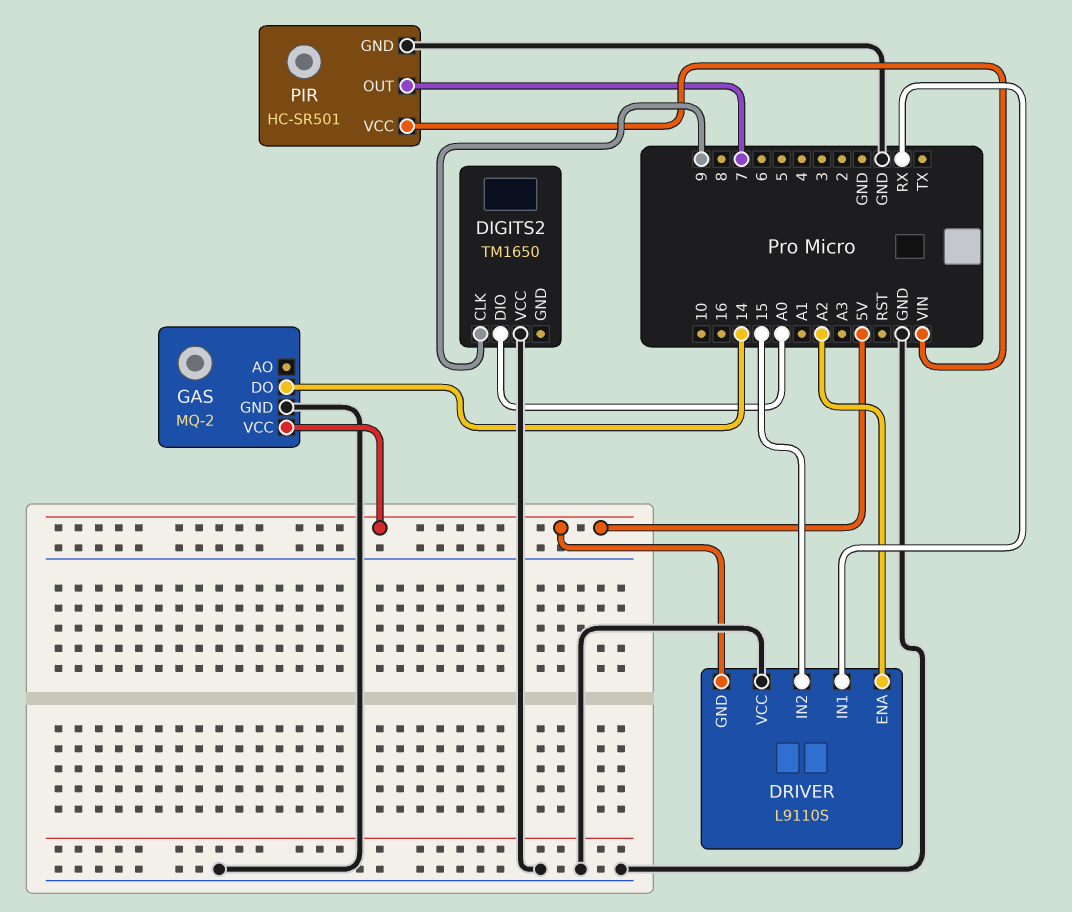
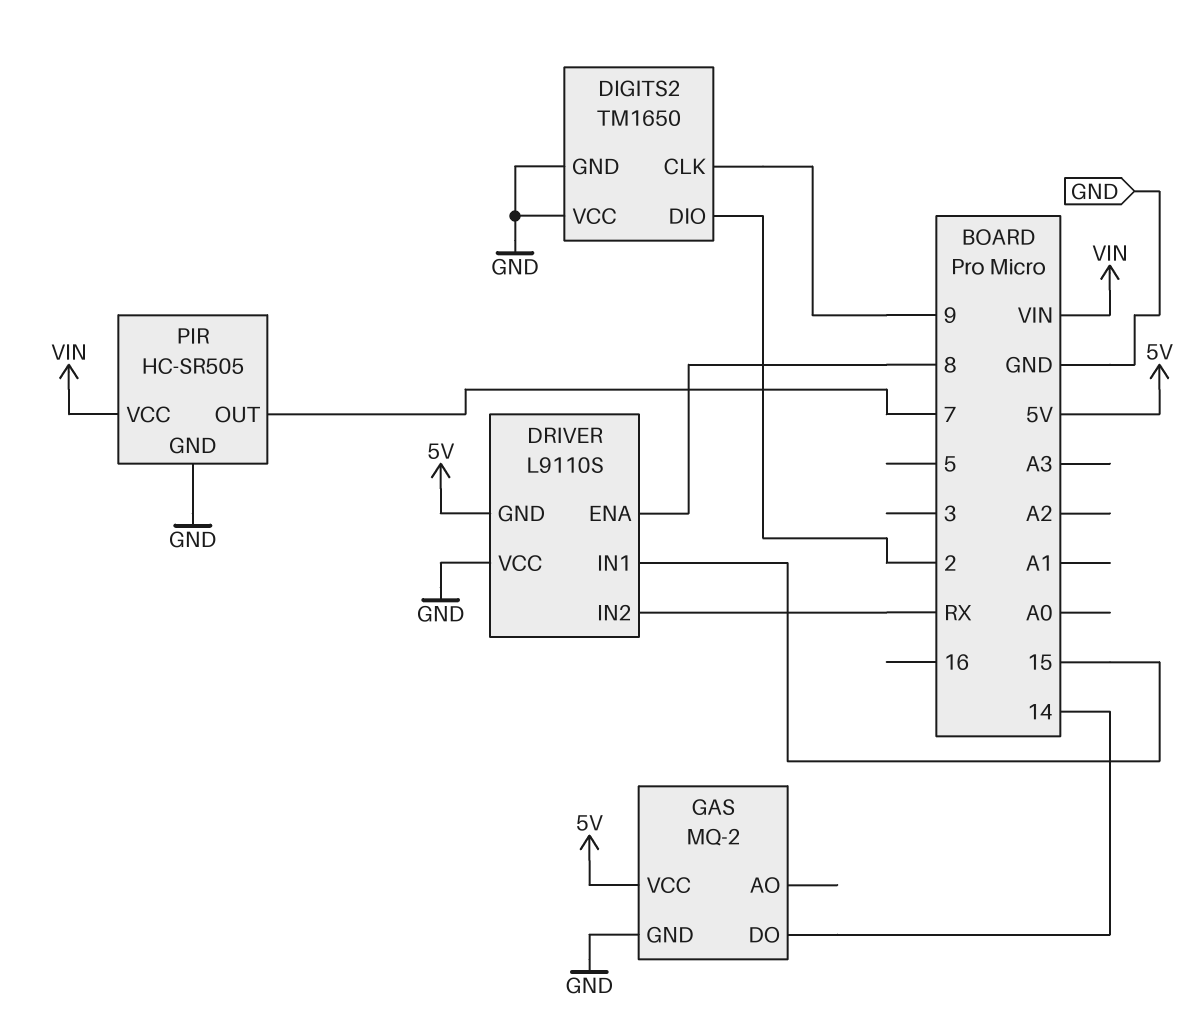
DIGITS2 pin DIO: A0 -> 2
DIGITS2 pin GND: none -> GND
DRIVER pin ENA: A2 -> 8
DRIVER pin IN1: RX -> 15
DRIVER pin IN2: 15 -> RX
PIR: HC-SR501 -> HC-SR505

